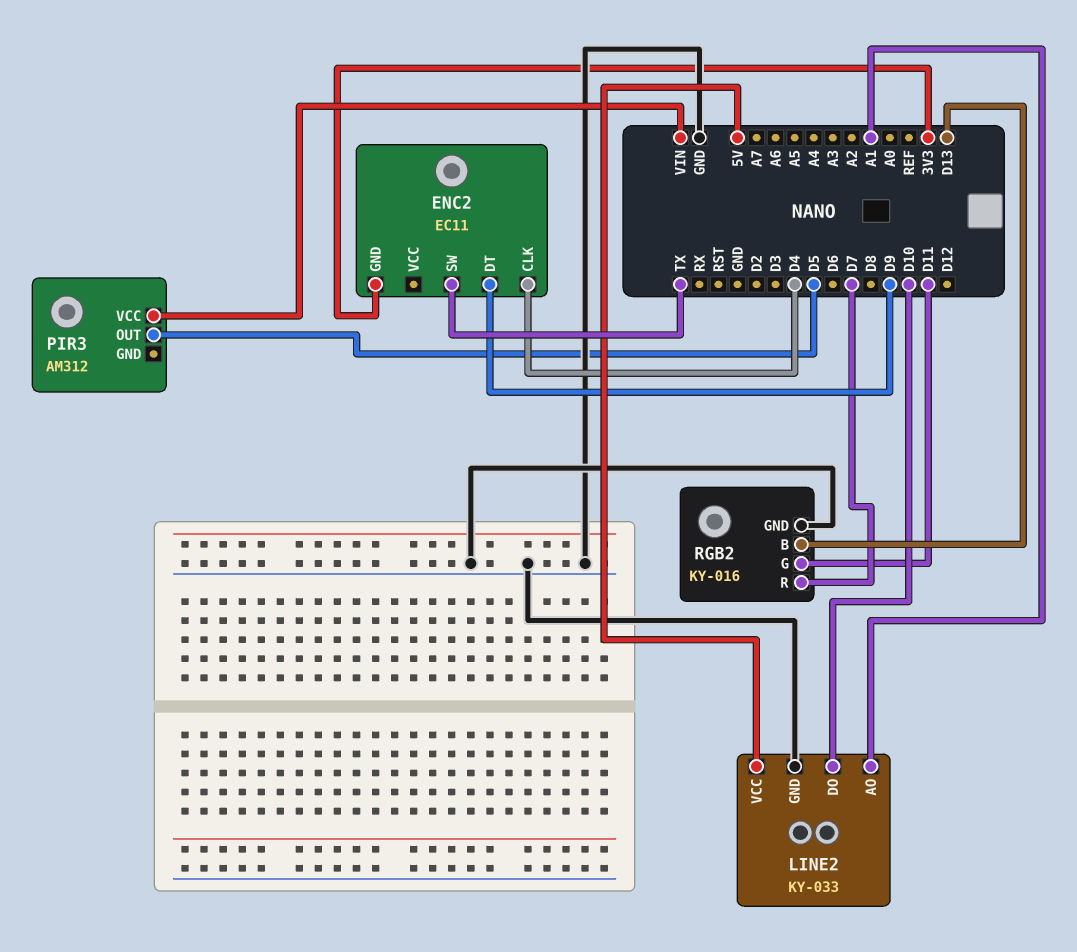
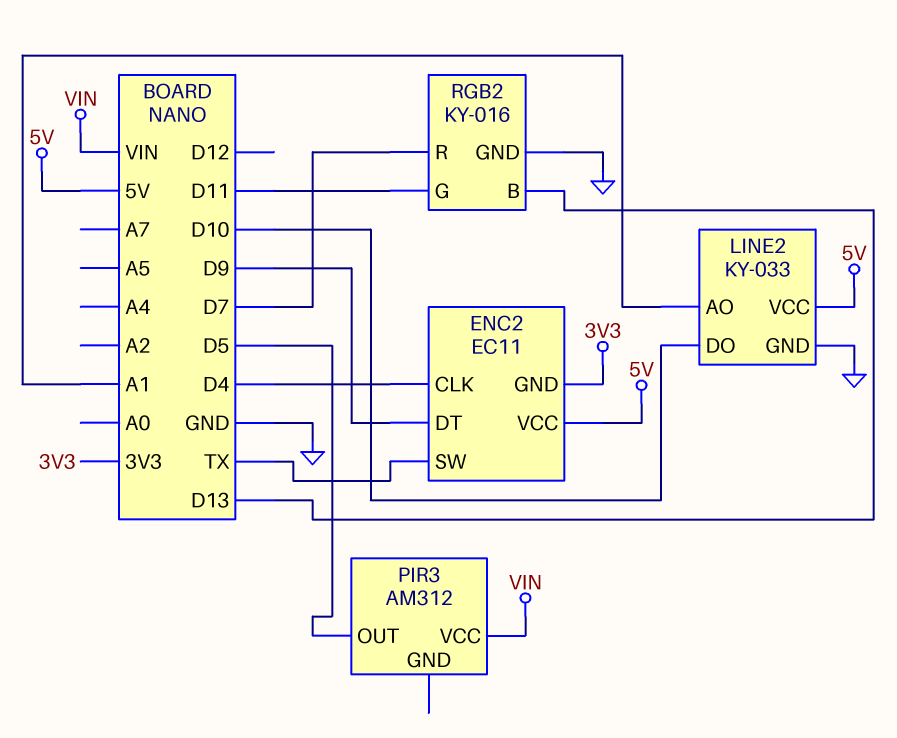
ENC2 pin VCC: none -> 5V

